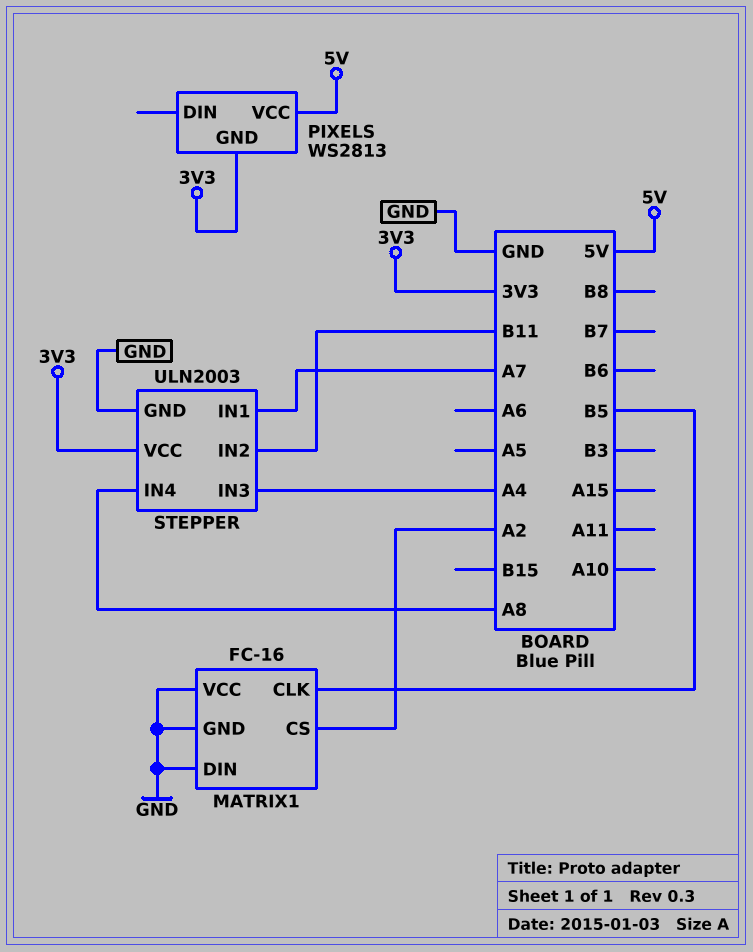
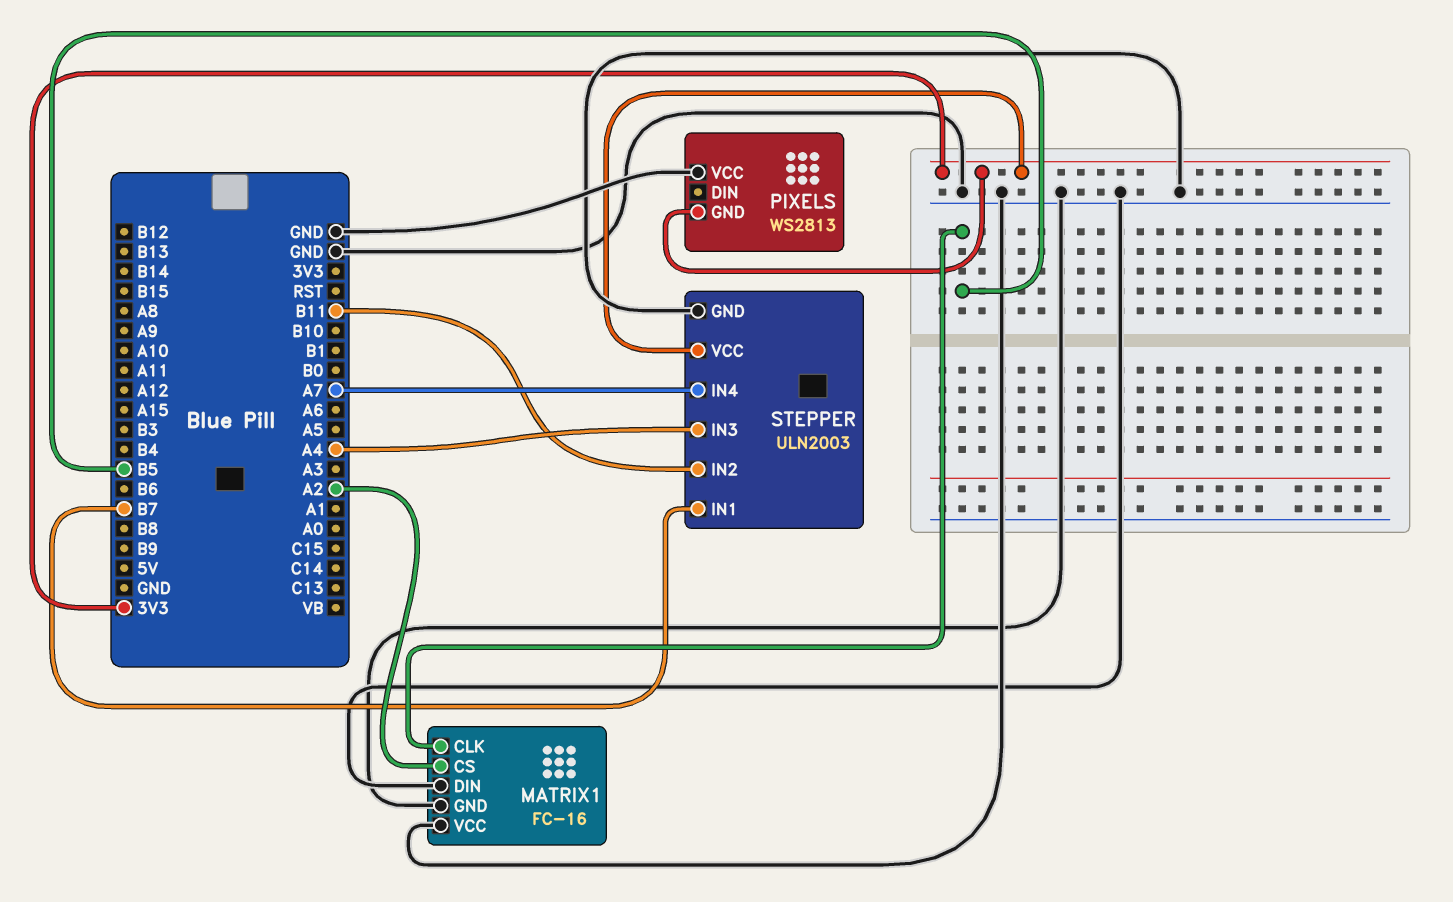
PIXELS pin VCC: 5V -> GND
STEPPER pin IN1: A7 -> B7
STEPPER pin IN4: A8 -> A7

